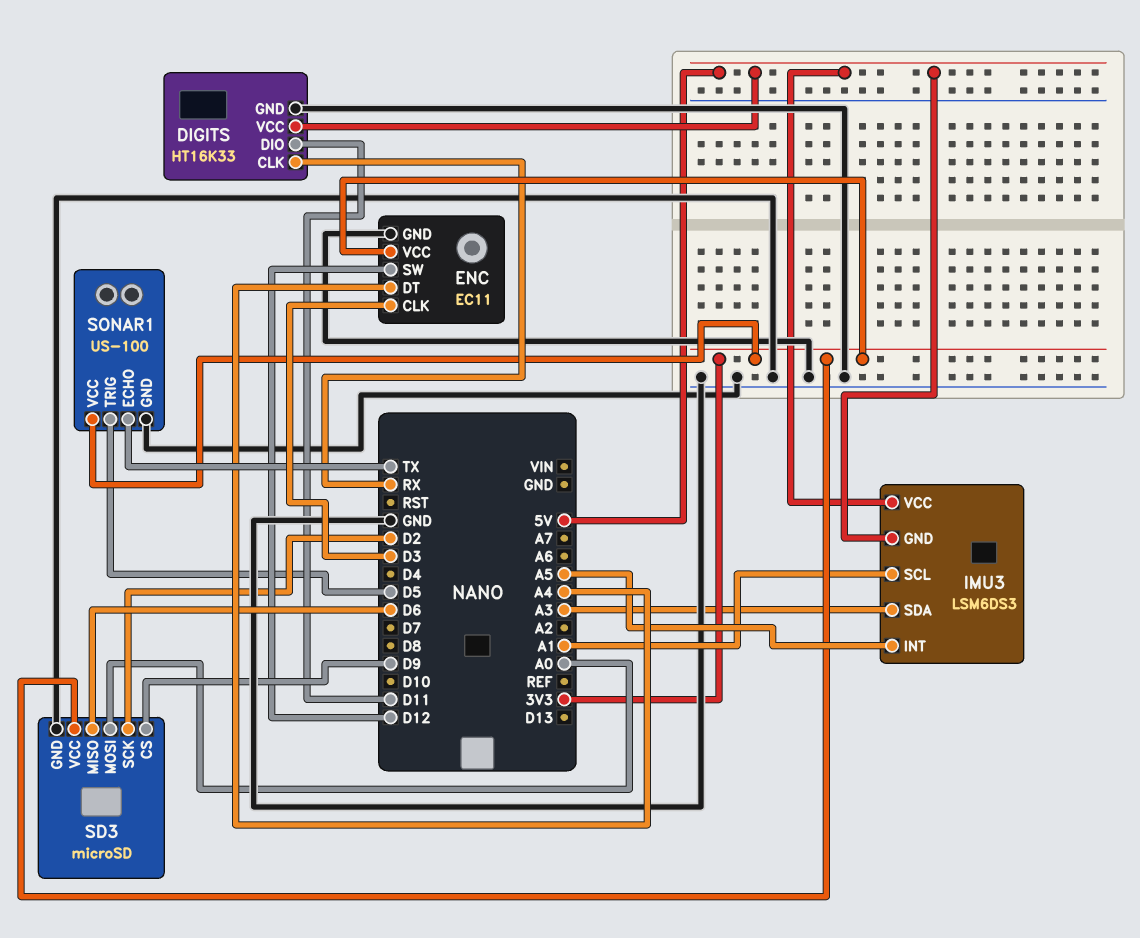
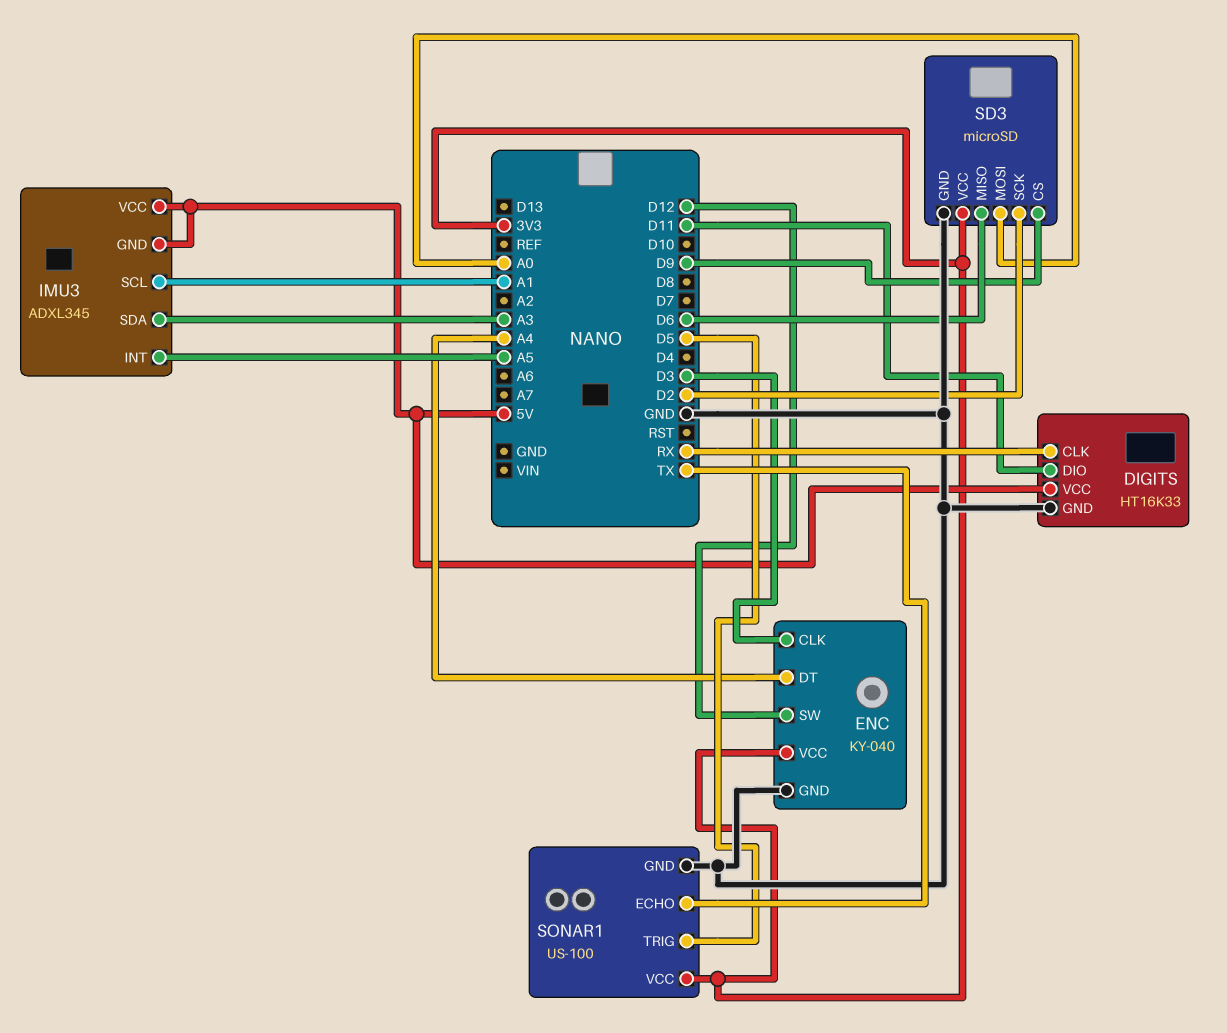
ENC: EC11 -> KY-040
IMU3: LSM6DS3 -> ADXL345

